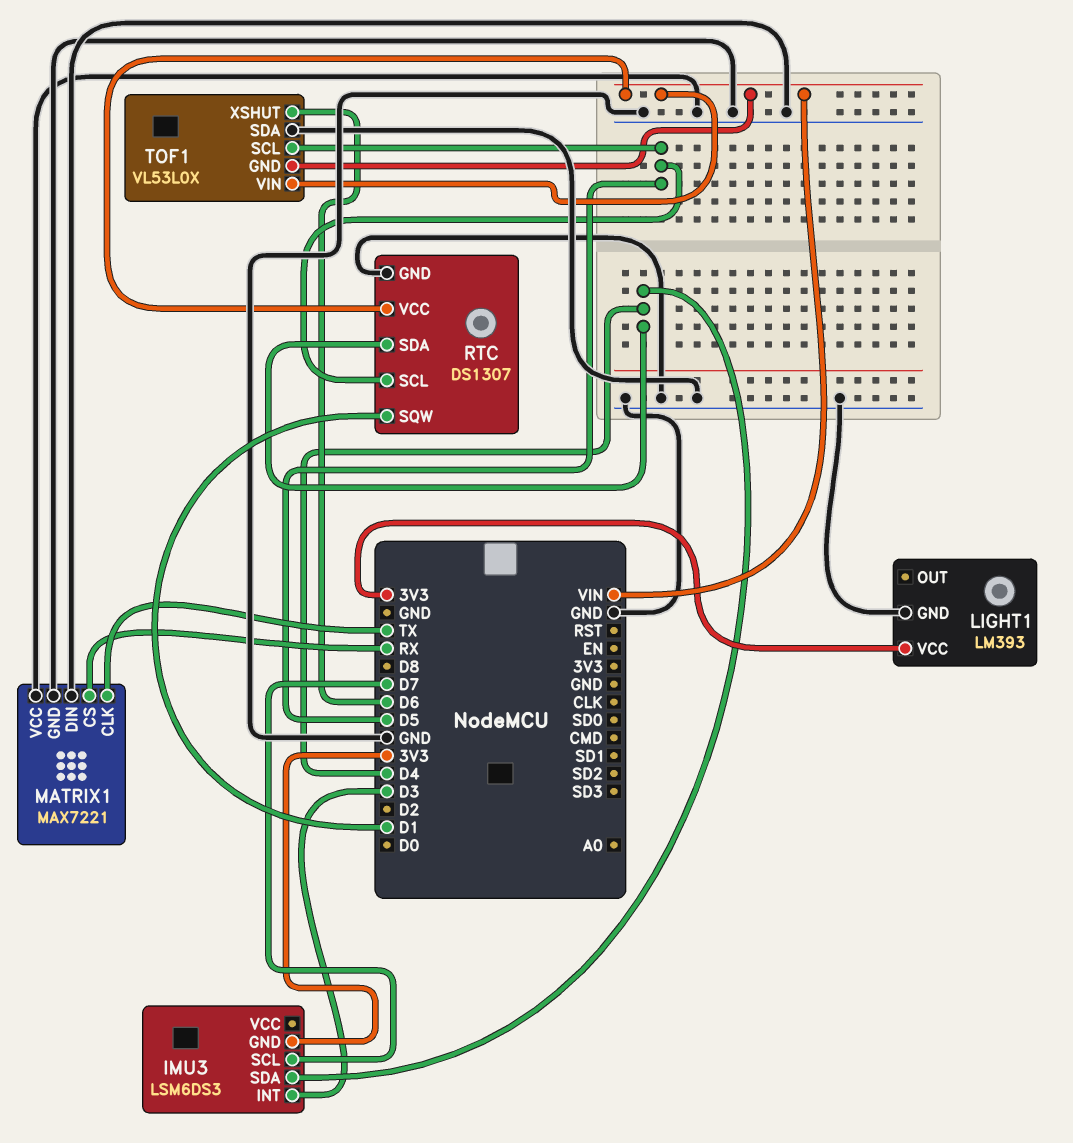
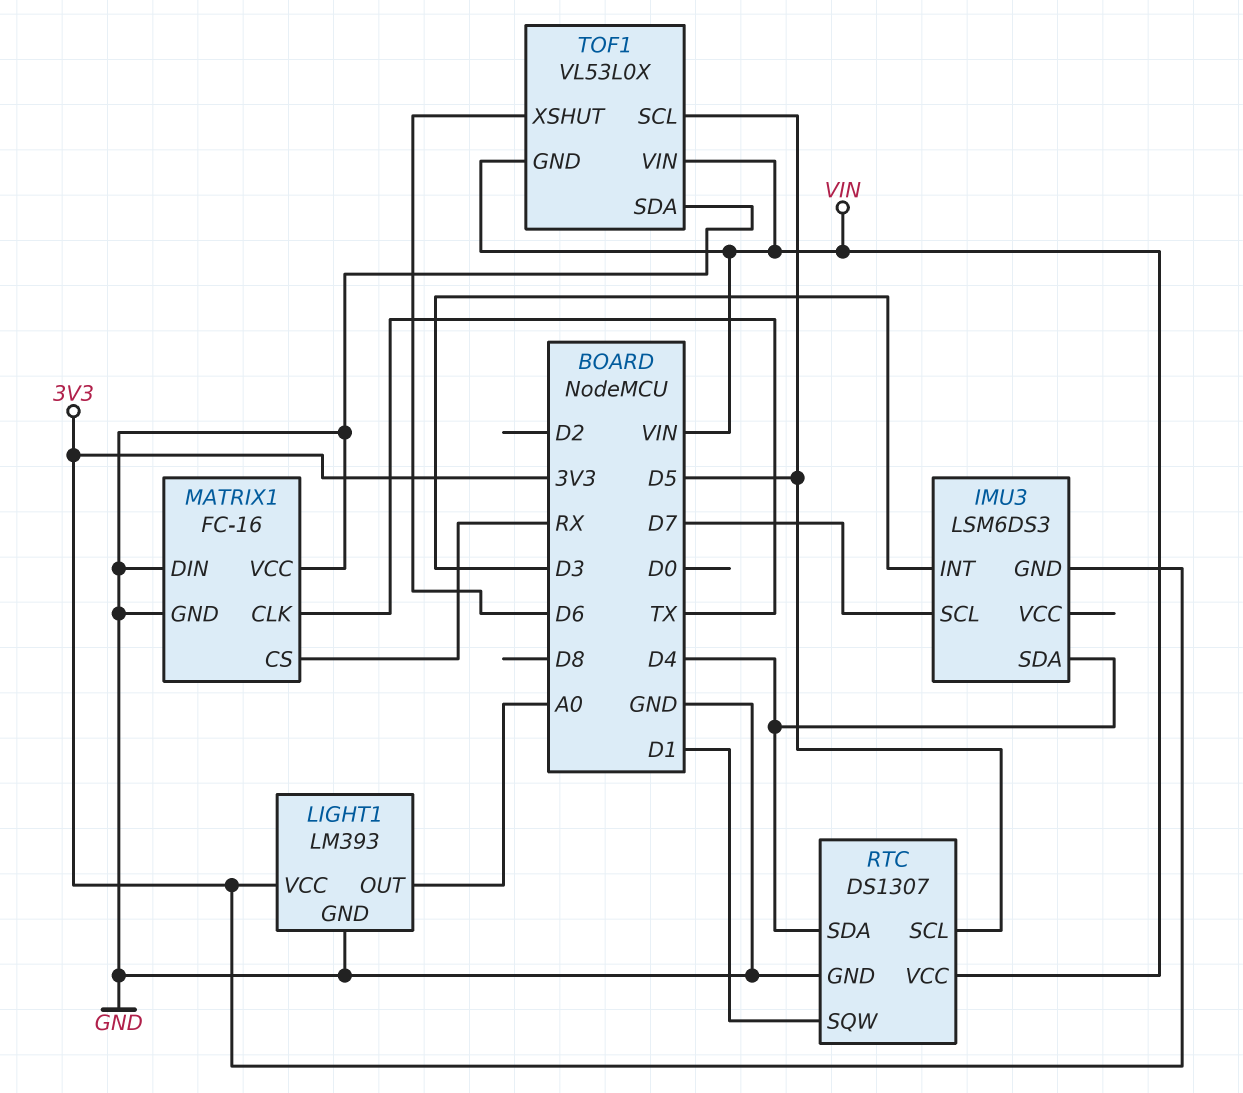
LIGHT1 pin OUT: none -> A0
MATRIX1: MAX7221 -> FC-16

